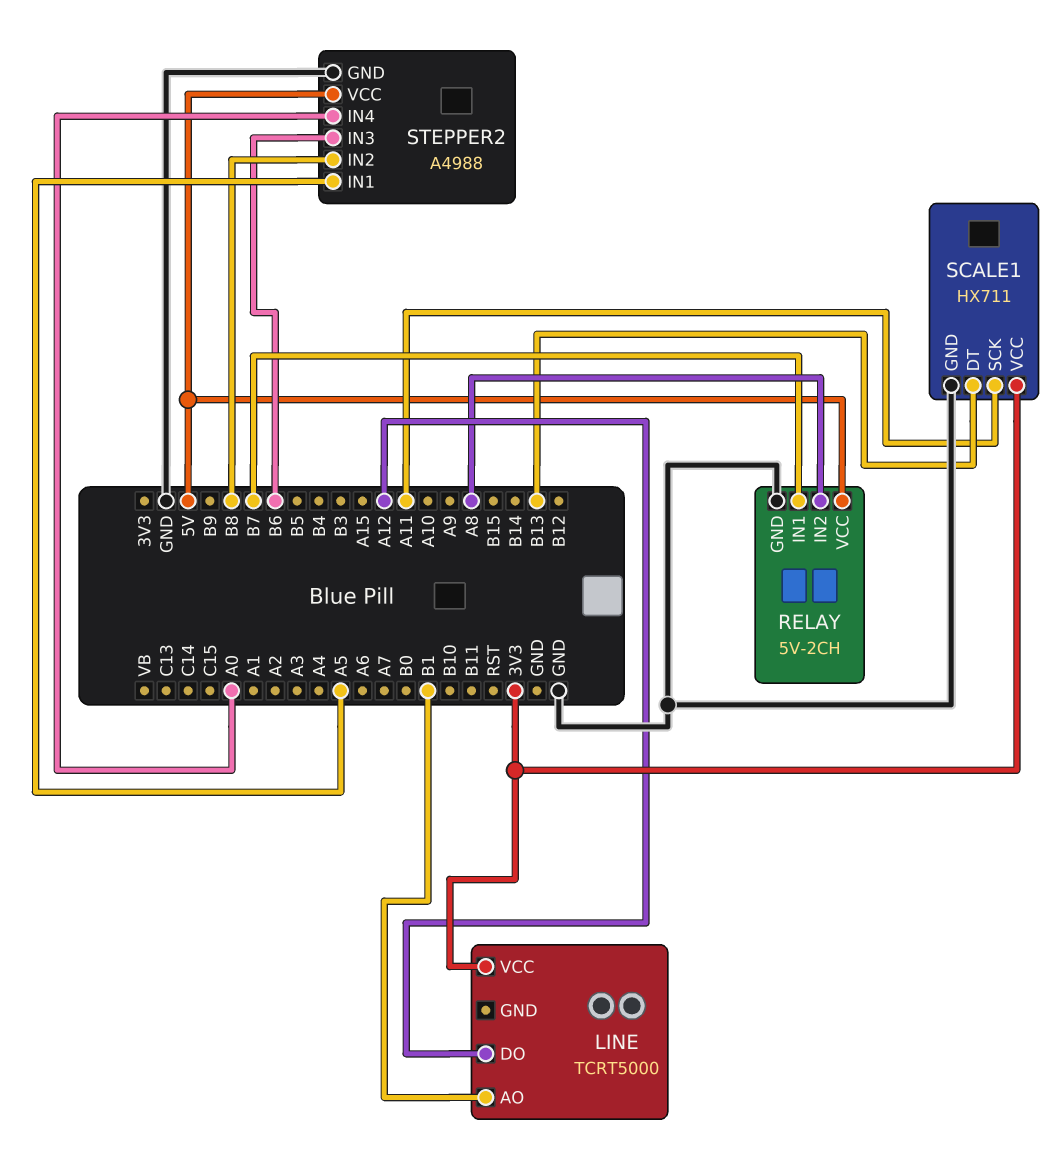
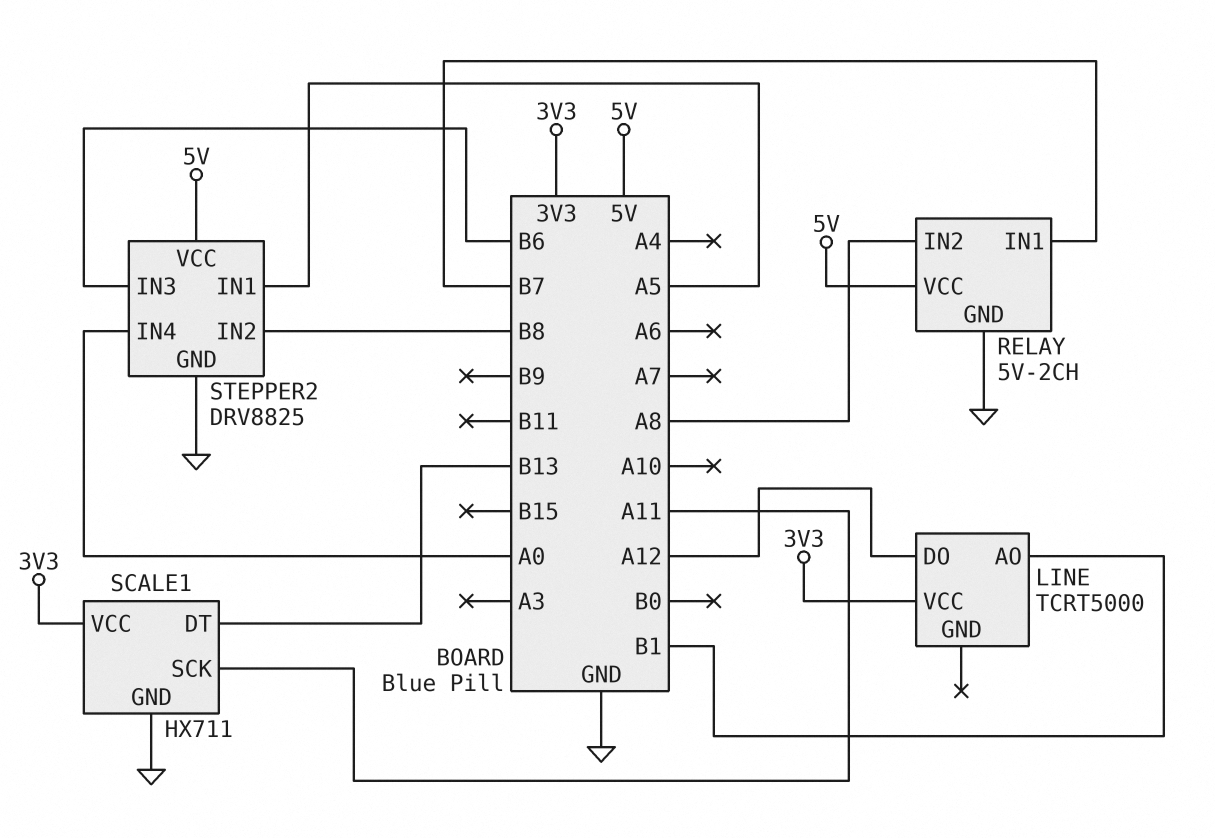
STEPPER2: A4988 -> DRV8825

